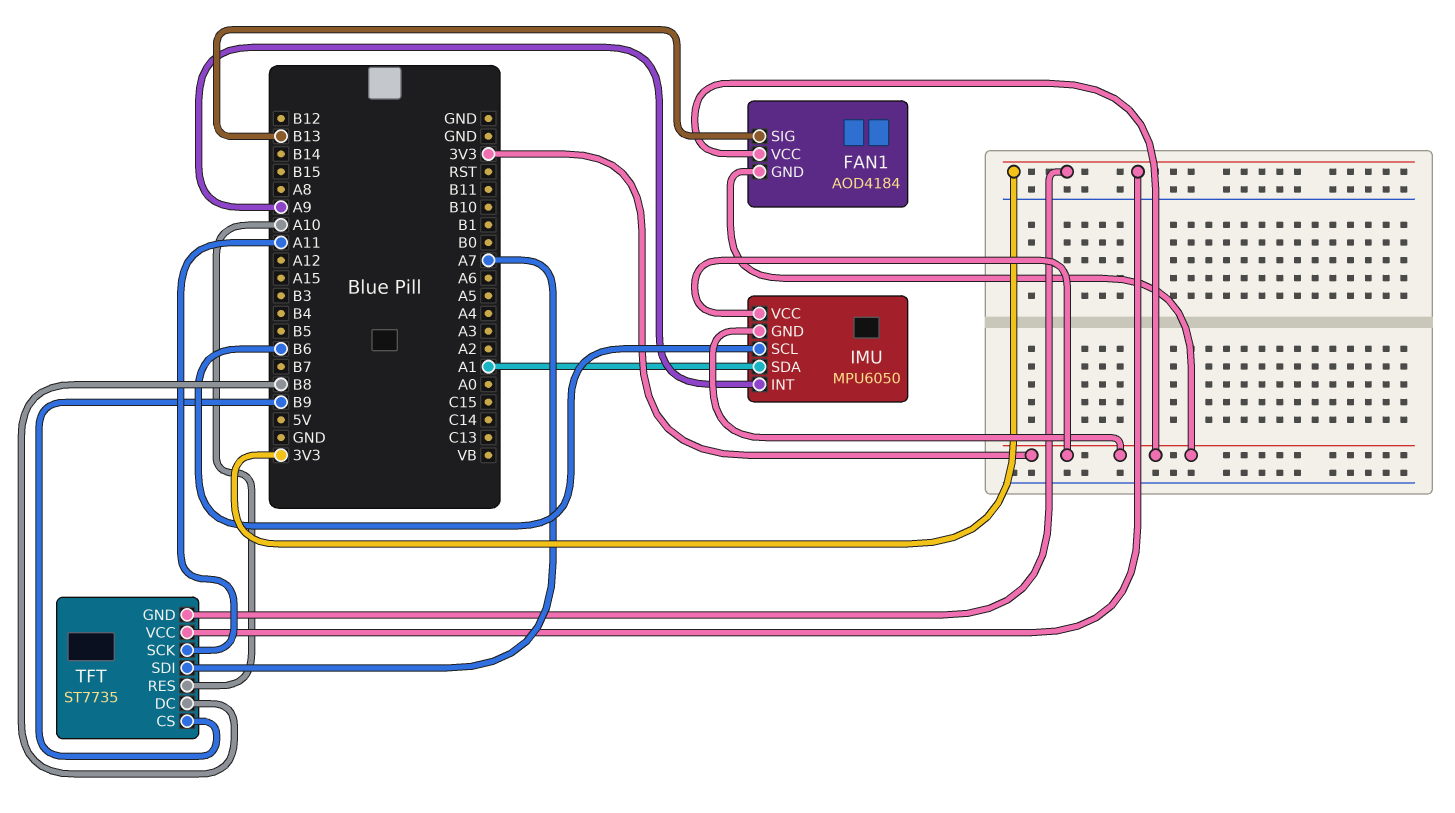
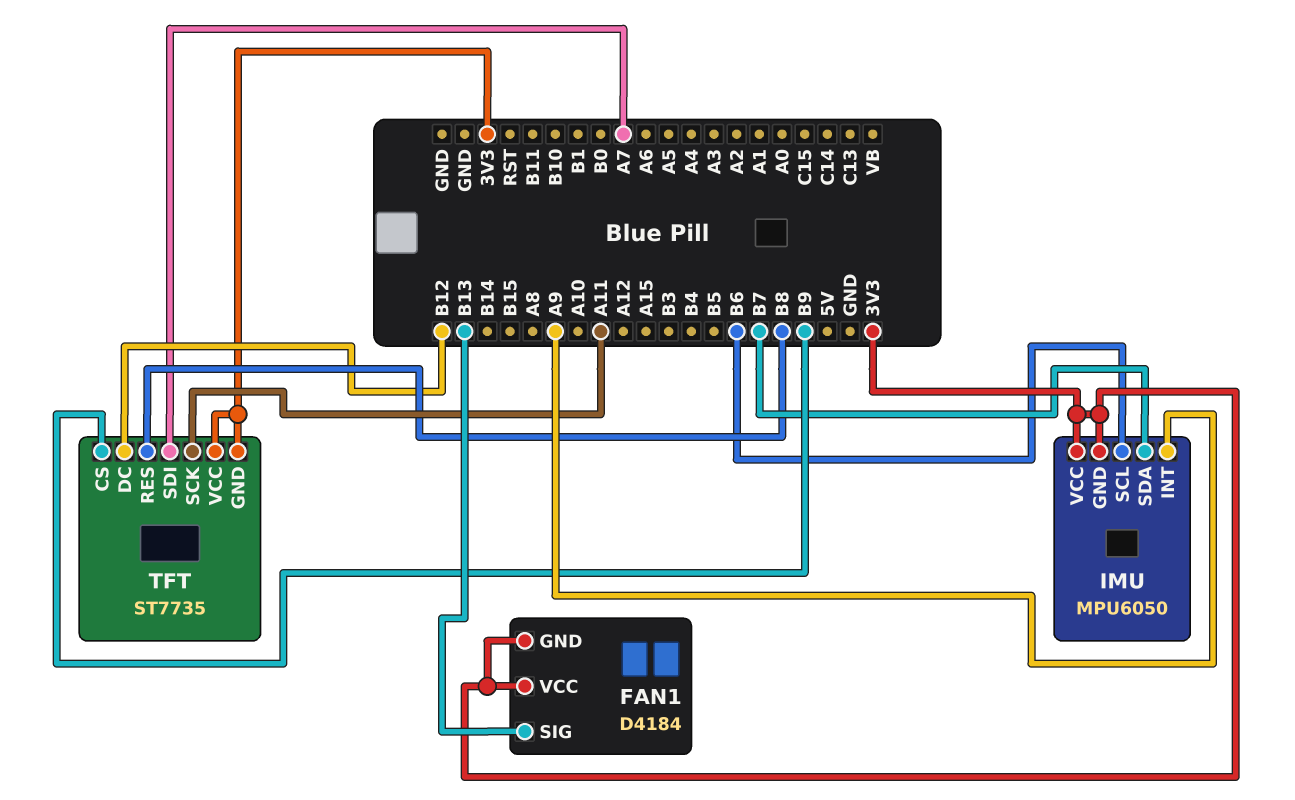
FAN1: AOD4184 -> D4184
IMU pin SDA: A1 -> B7
TFT pin DC: B8 -> B12
TFT pin RES: A10 -> B8

